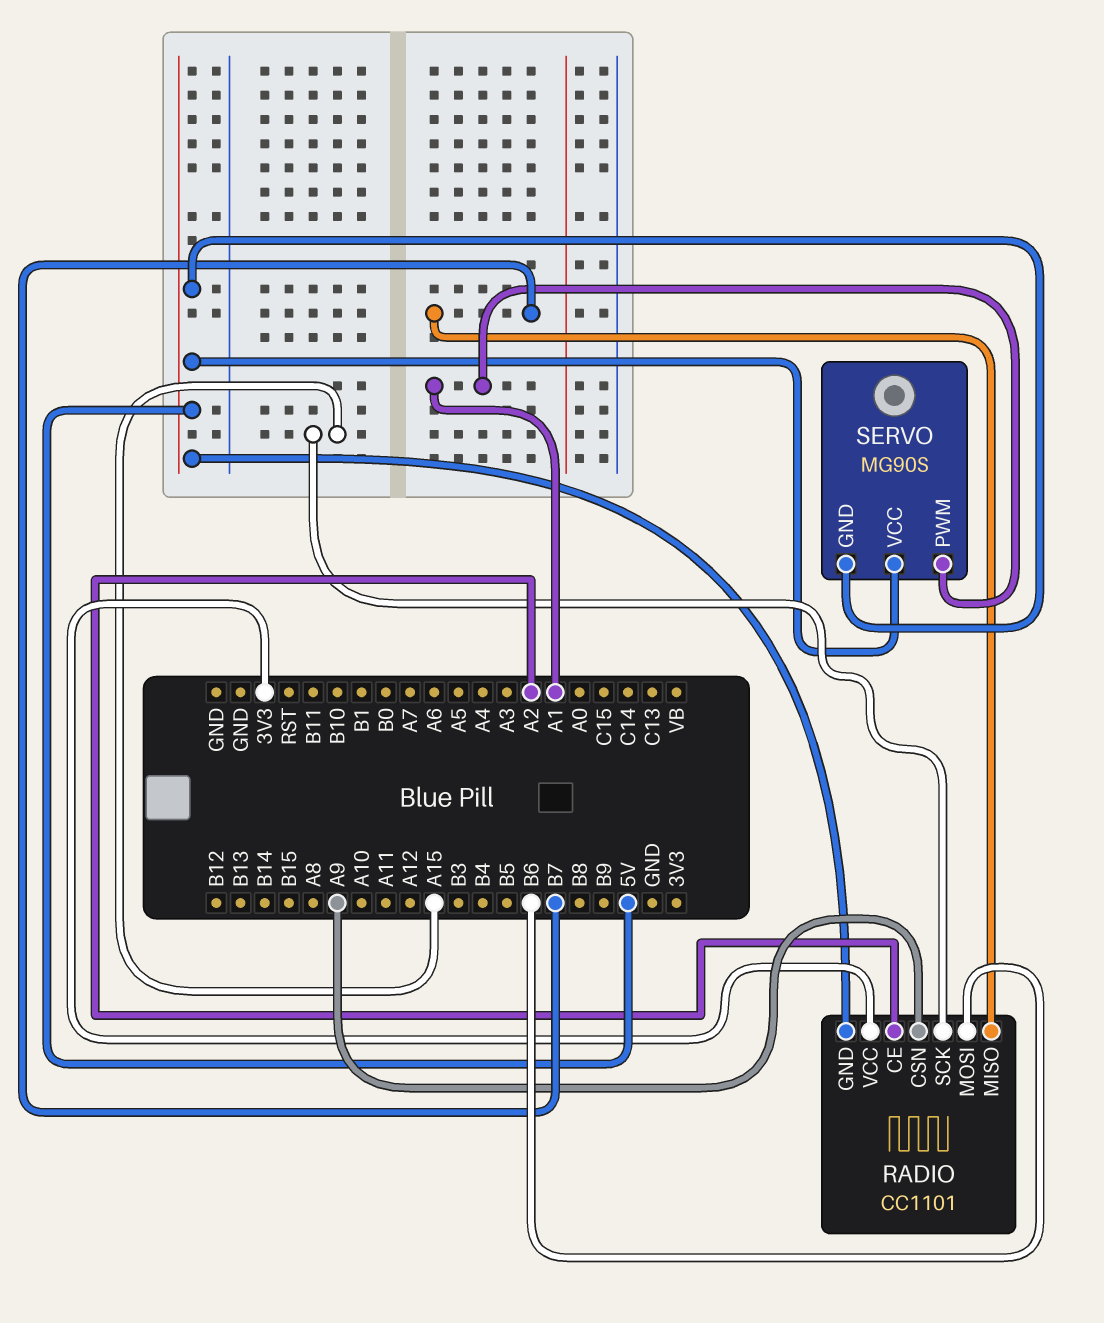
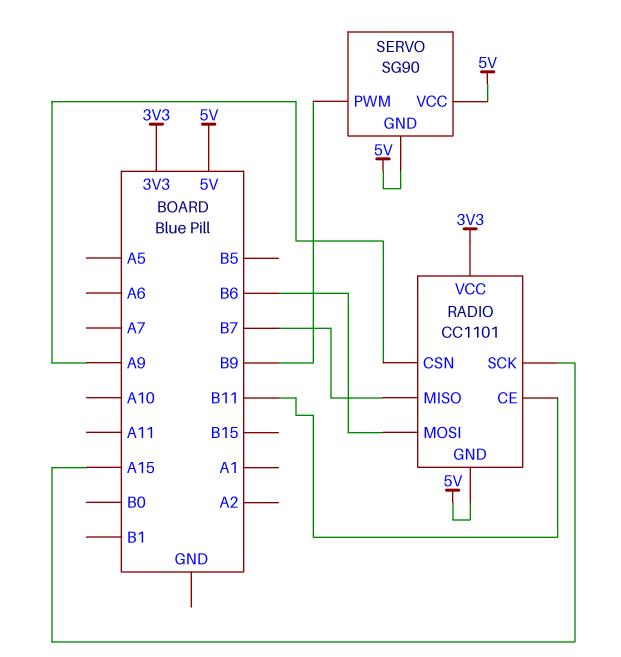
RADIO pin CE: A2 -> B11
SERVO: MG90S -> SG90
SERVO pin PWM: A1 -> B9

